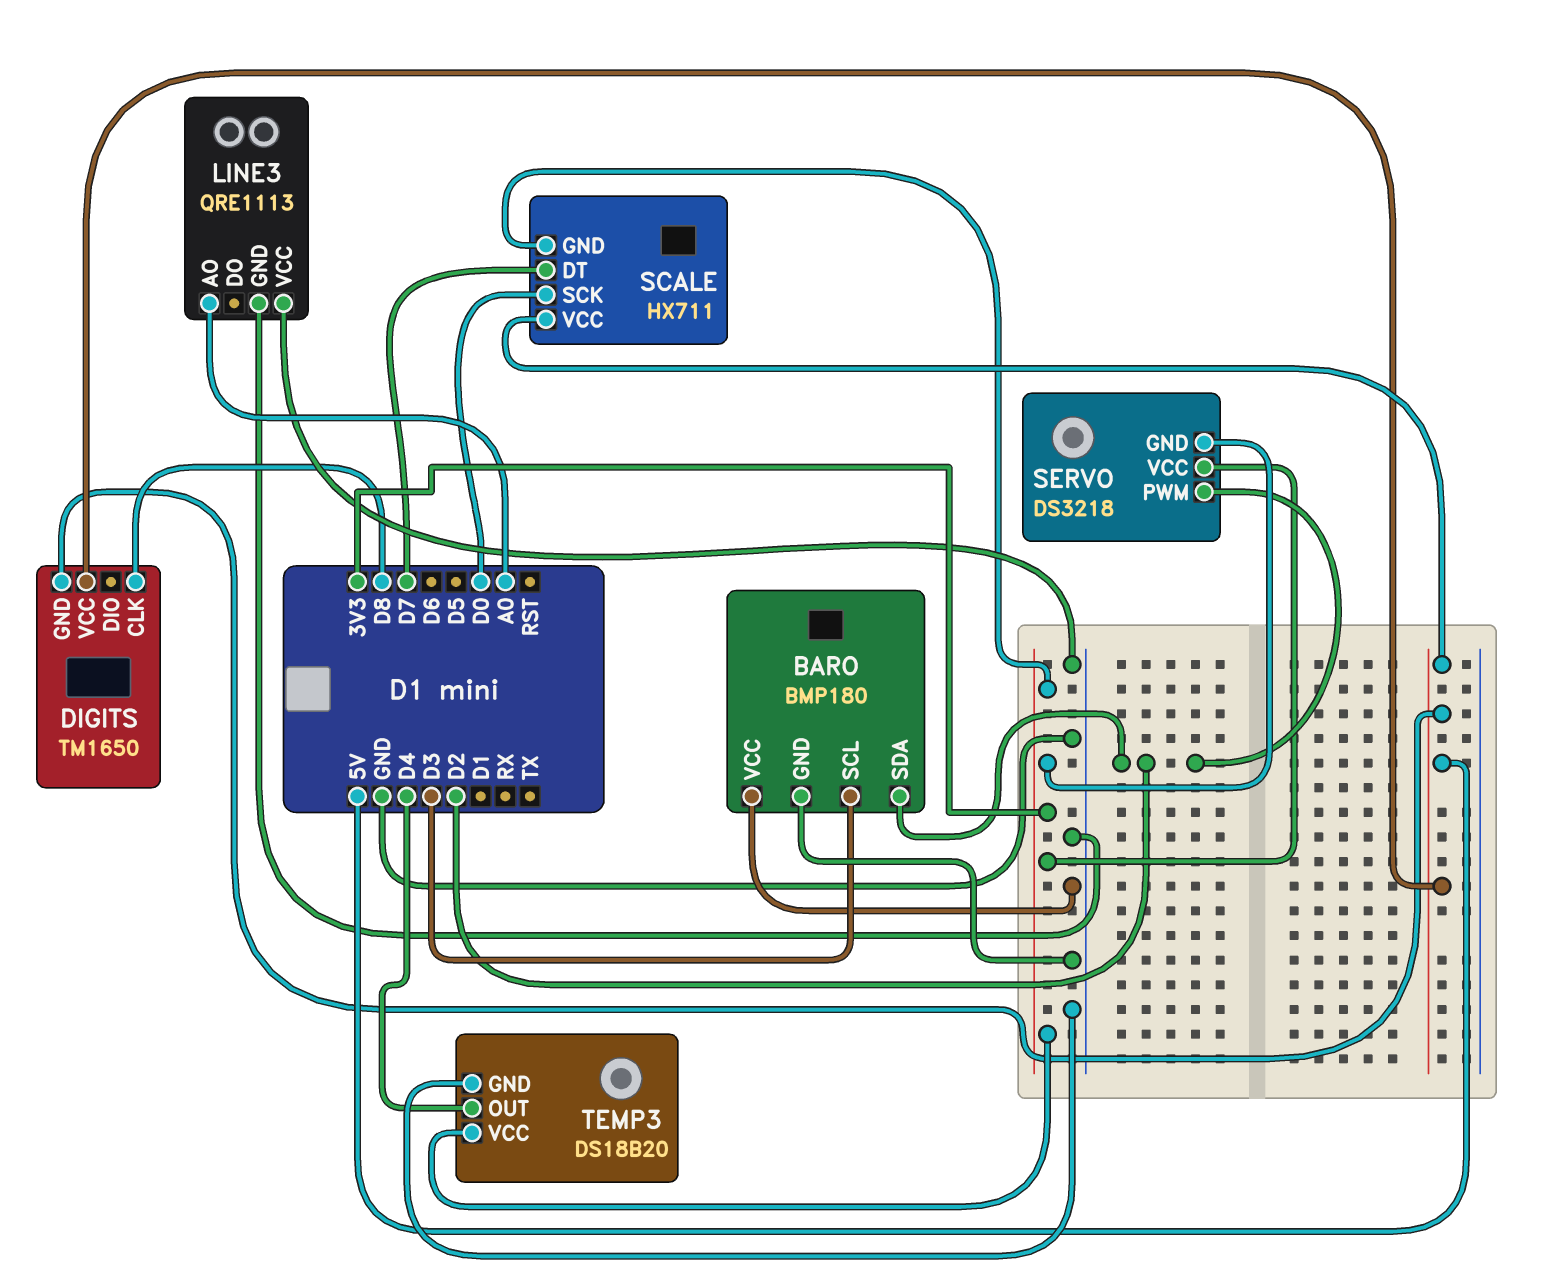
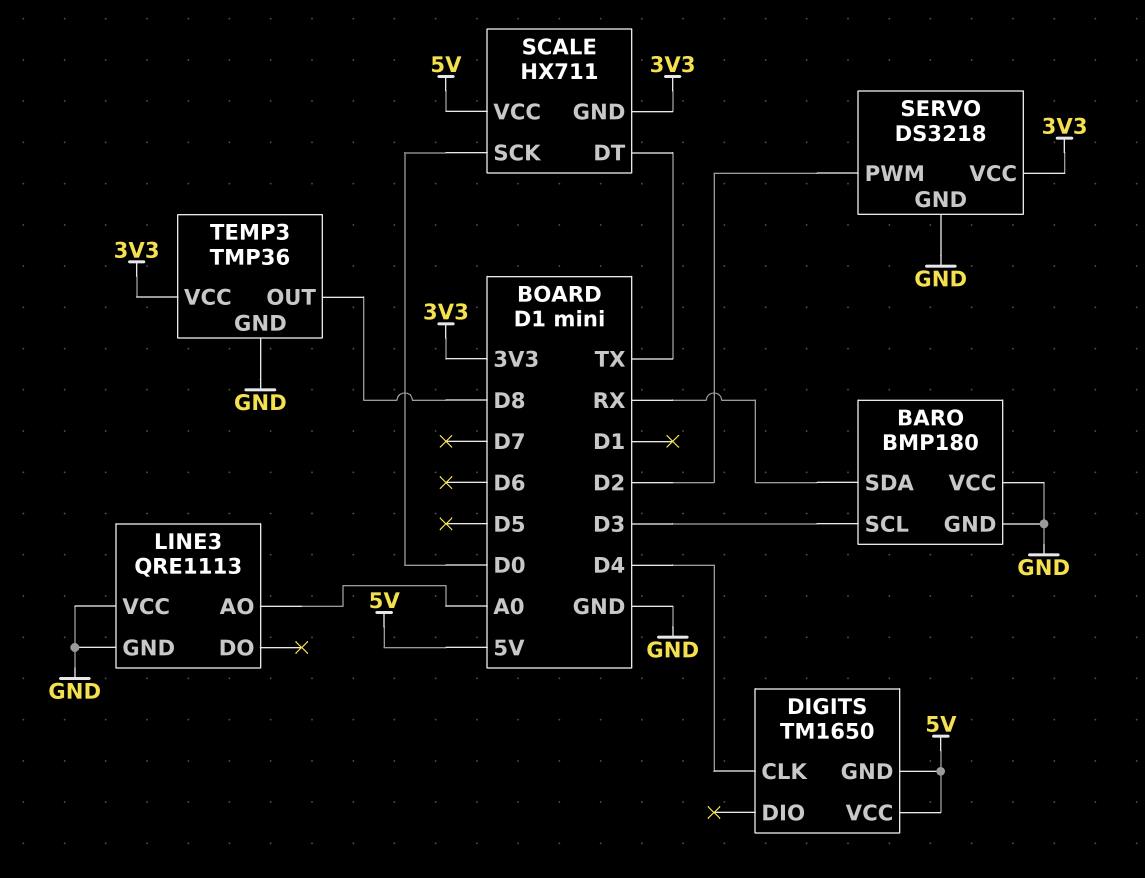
BARO pin SDA: D2 -> RX
DIGITS pin CLK: D8 -> D4
SCALE pin DT: D7 -> TX
SERVO pin GND: 3V3 -> GND
TEMP3: DS18B20 -> TMP36
TEMP3 pin OUT: D4 -> D8

